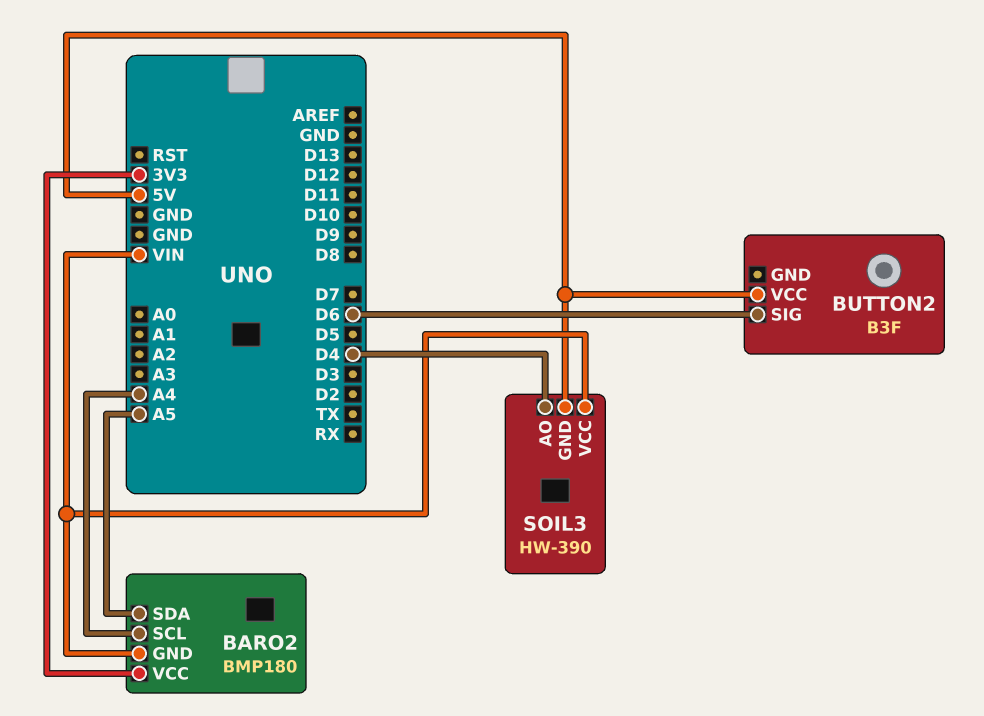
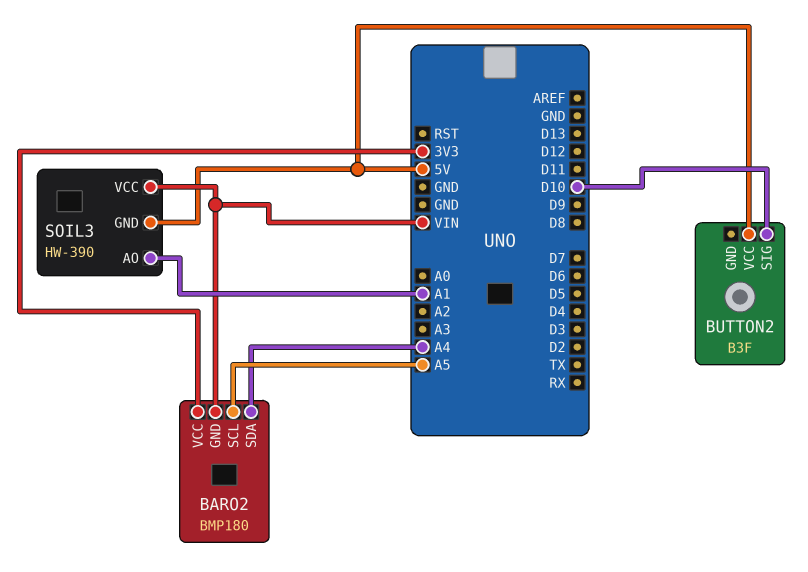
BARO2 pin SCL: A4 -> A5
BARO2 pin SDA: A5 -> A4
BUTTON2 pin SIG: D6 -> D10
SOIL3 pin AO: D4 -> A1

